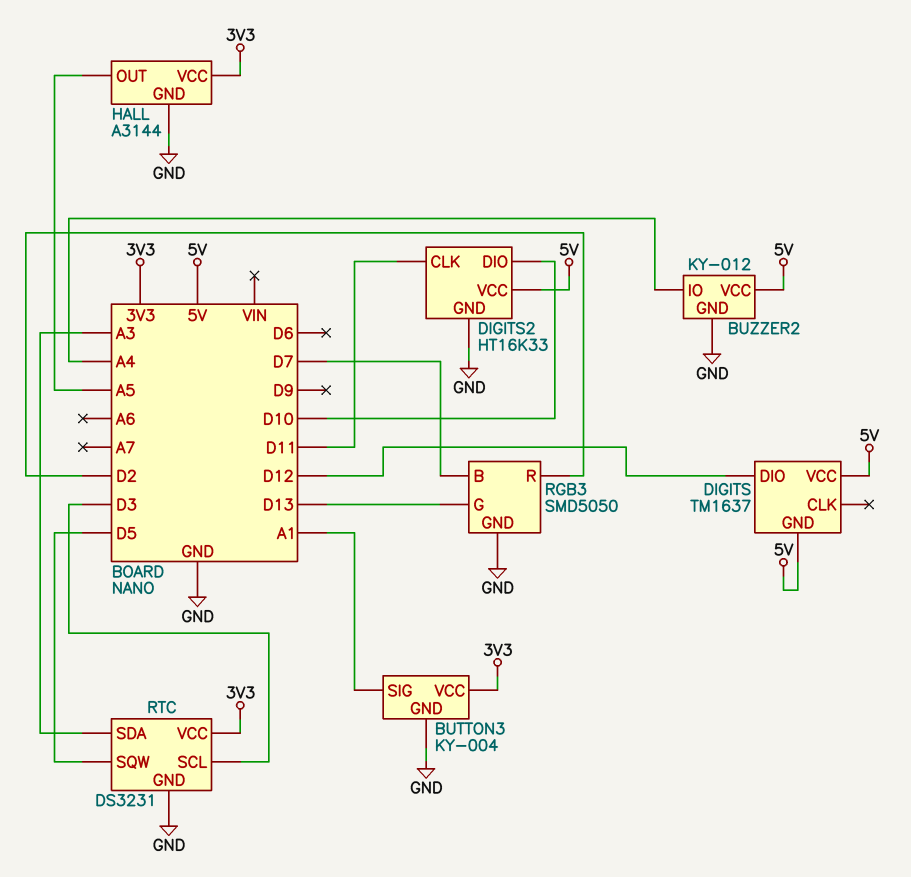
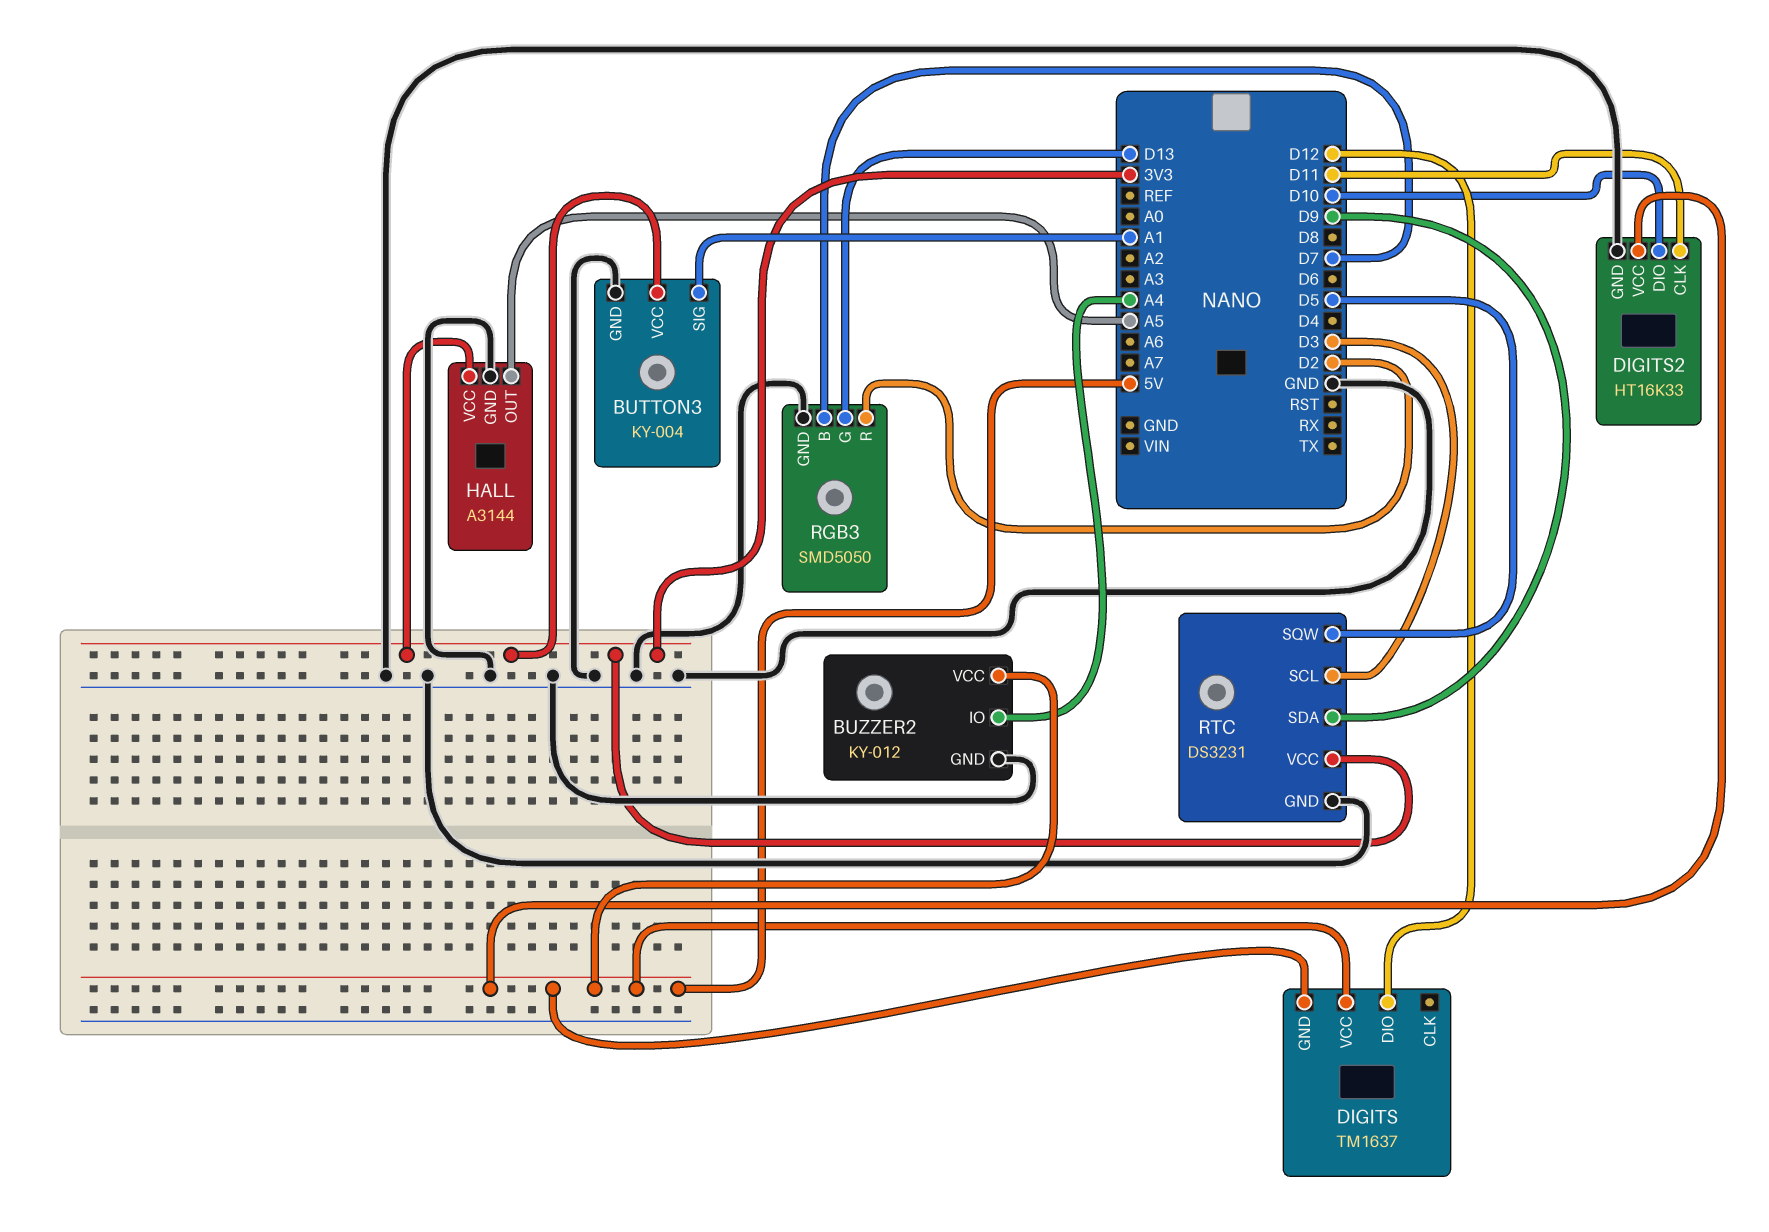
RTC pin SDA: A3 -> D9

